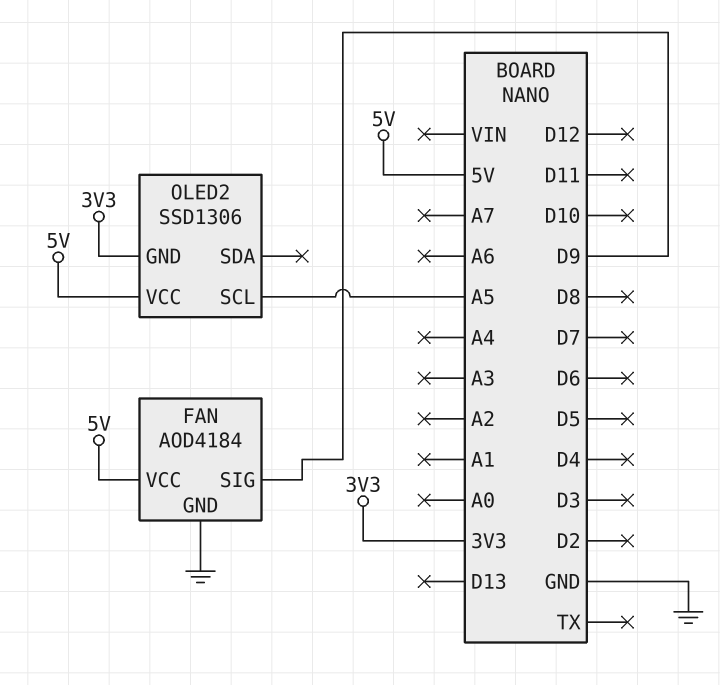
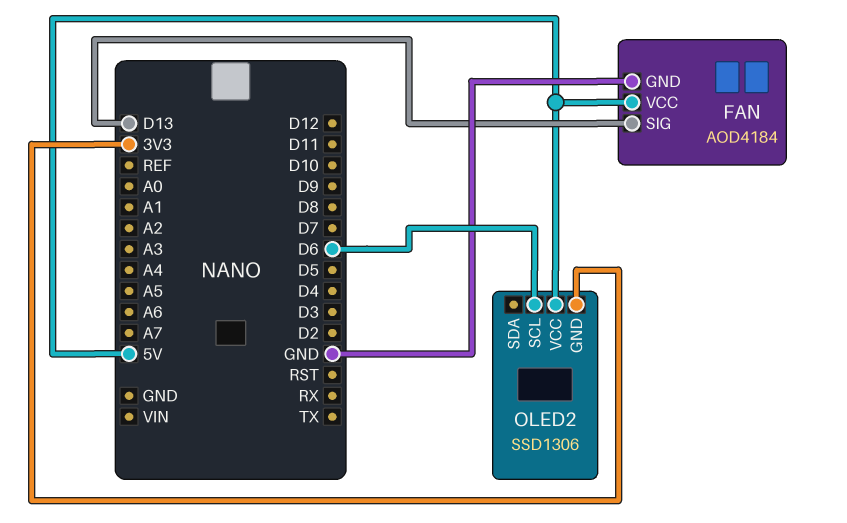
FAN pin SIG: D9 -> D13
OLED2 pin SCL: A5 -> D6

